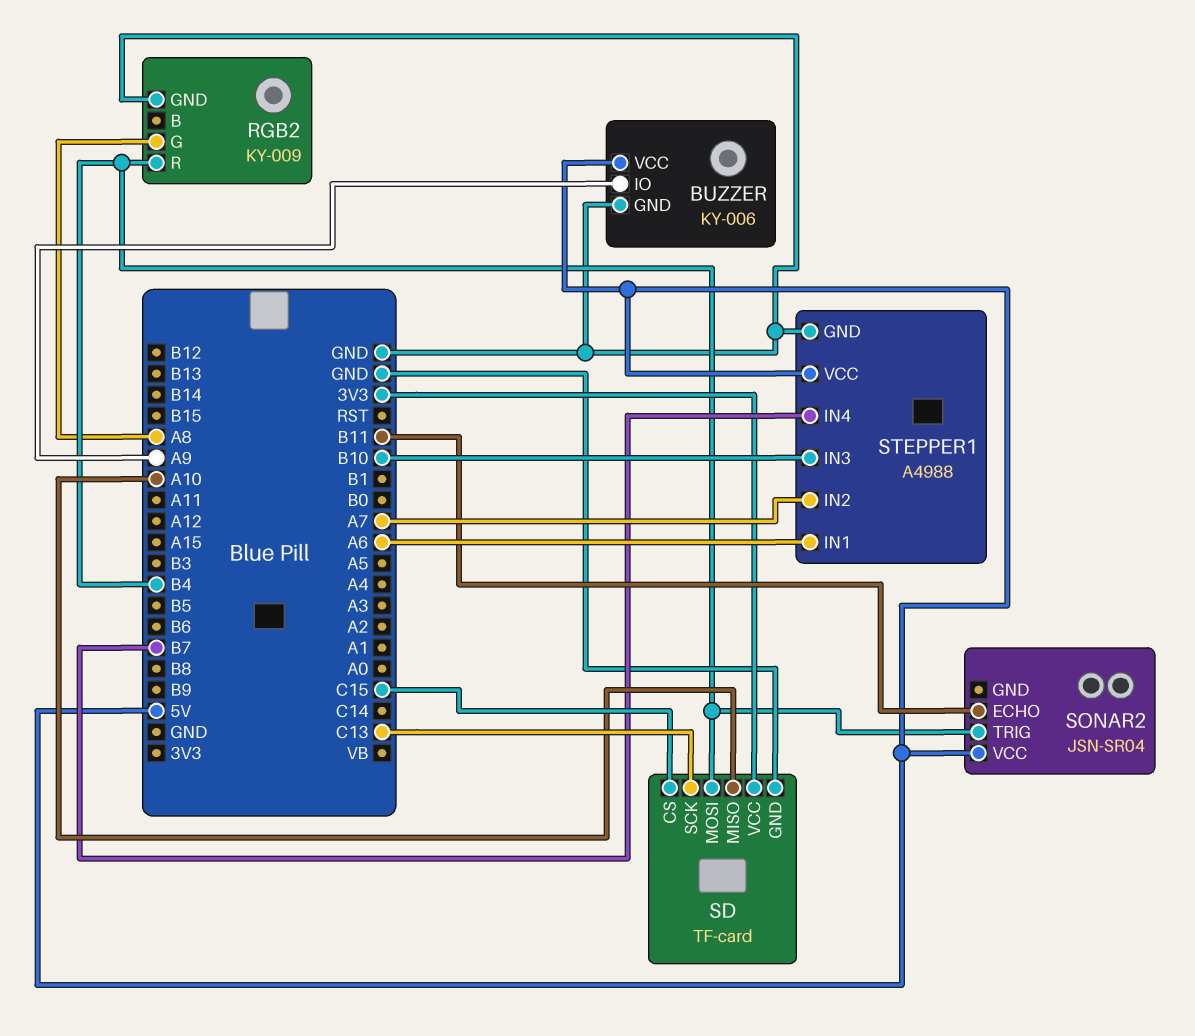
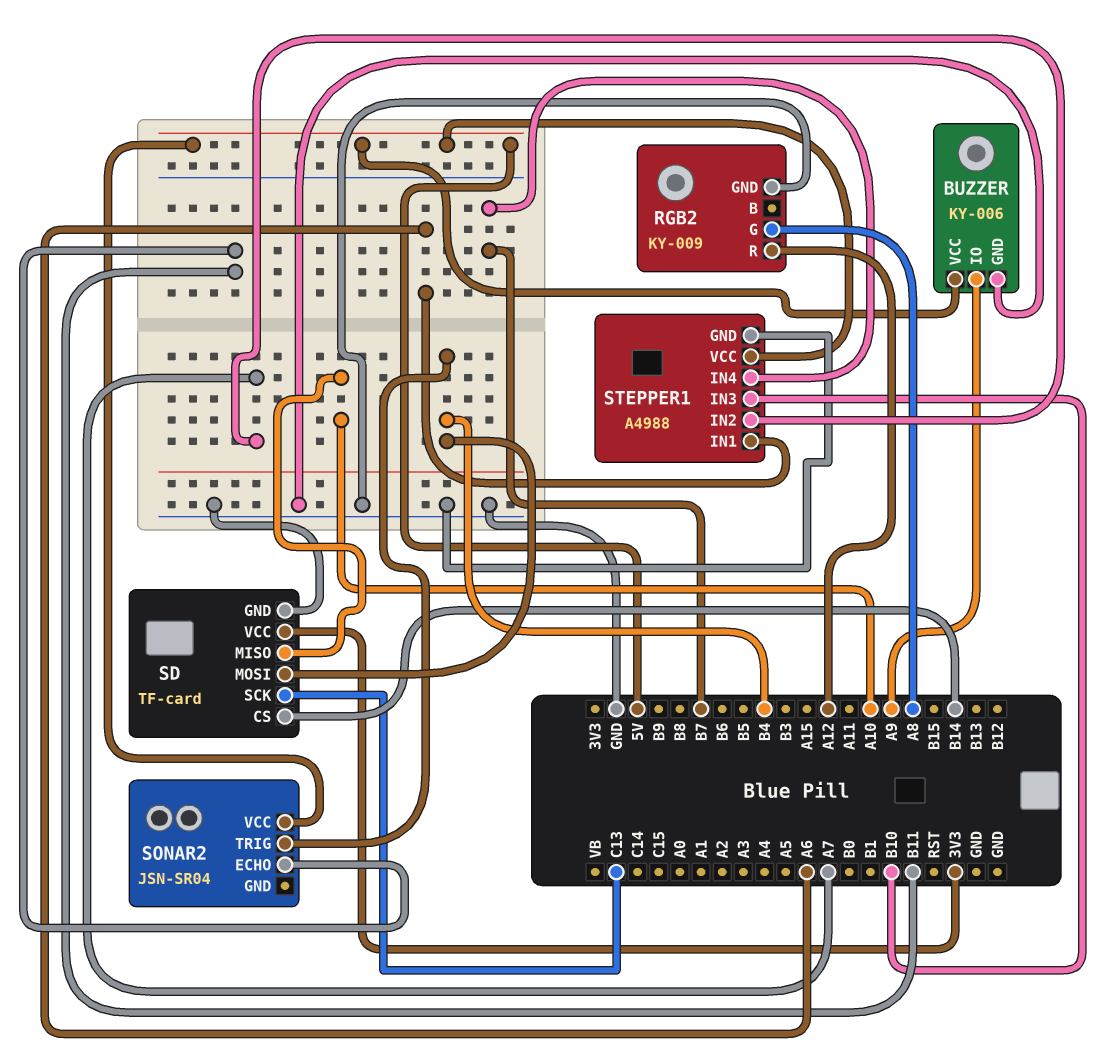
RGB2 pin R: B4 -> A12
SD pin CS: C15 -> B14

